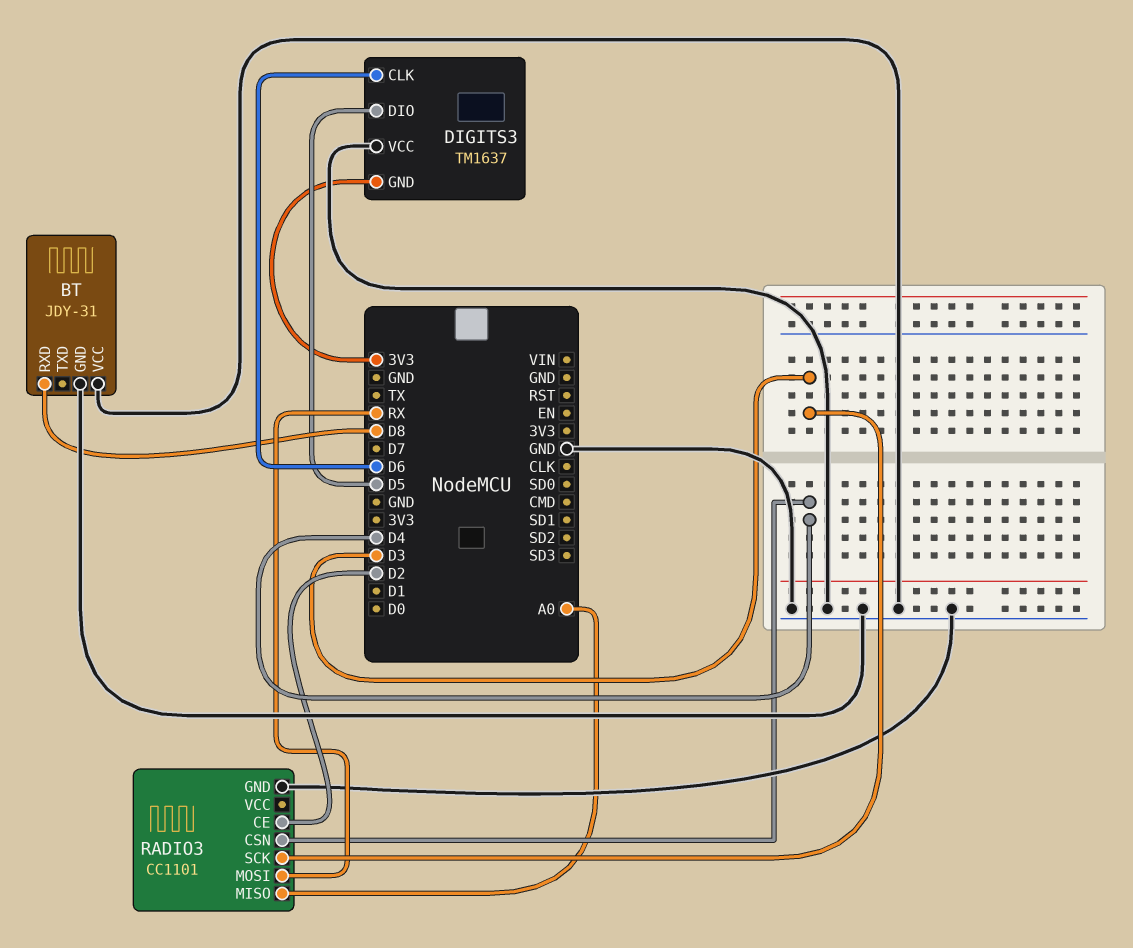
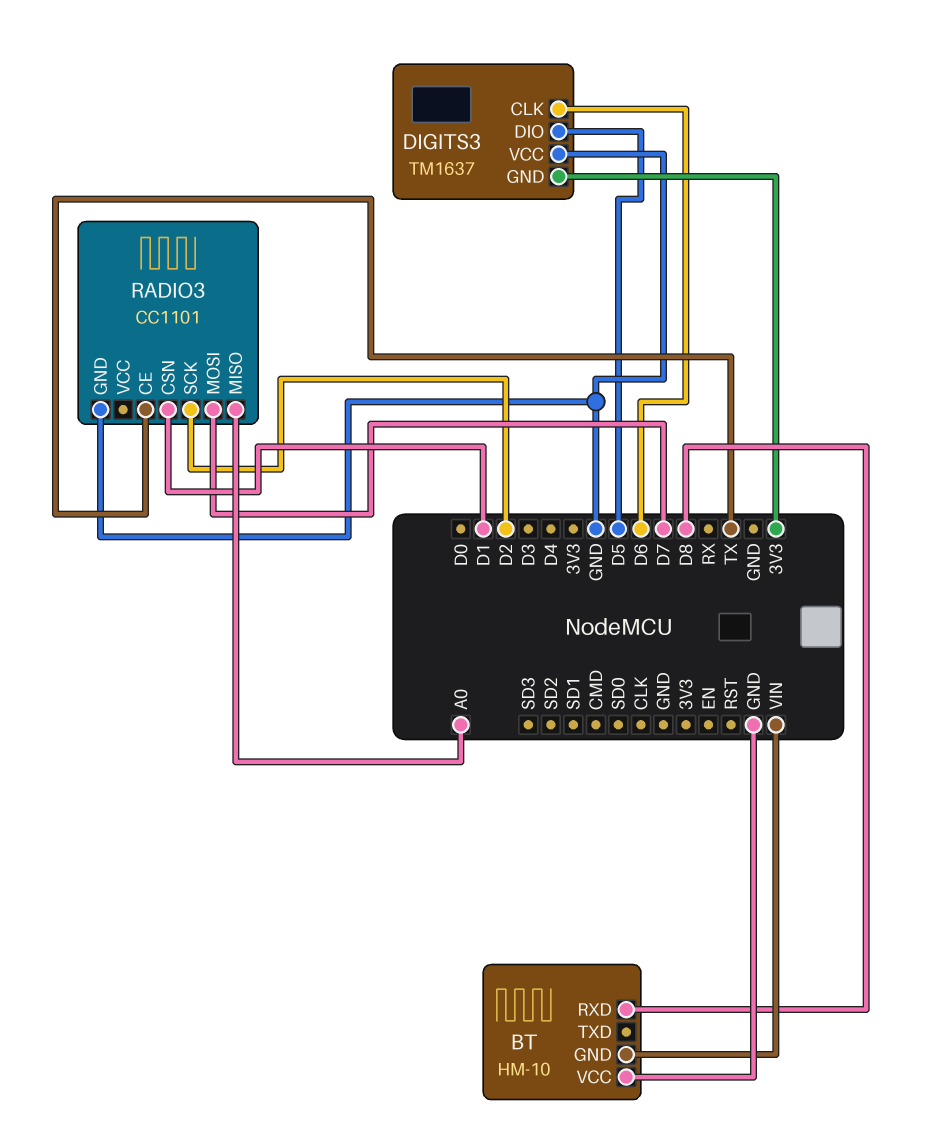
BT: JDY-31 -> HM-10
BT pin GND: GND -> VIN
RADIO3 pin CE: D2 -> TX
RADIO3 pin CSN: D4 -> D1
RADIO3 pin MOSI: RX -> D7
RADIO3 pin SCK: D3 -> D2

